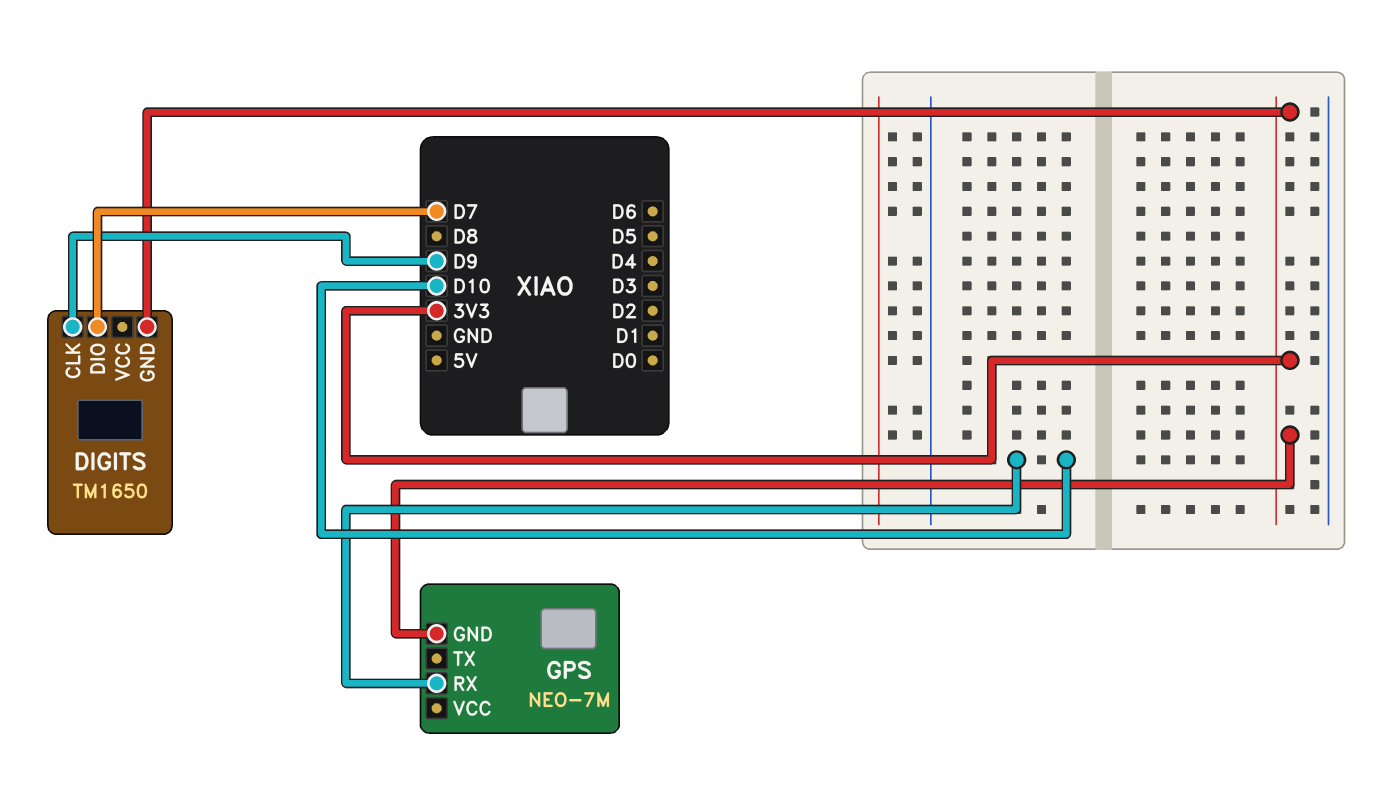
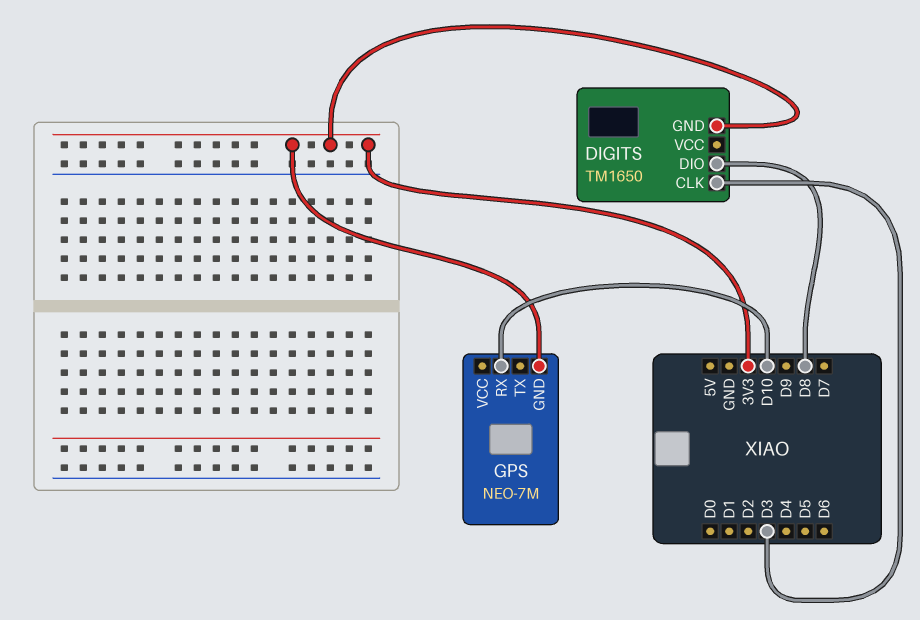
DIGITS pin CLK: D9 -> D3
DIGITS pin DIO: D7 -> D8

